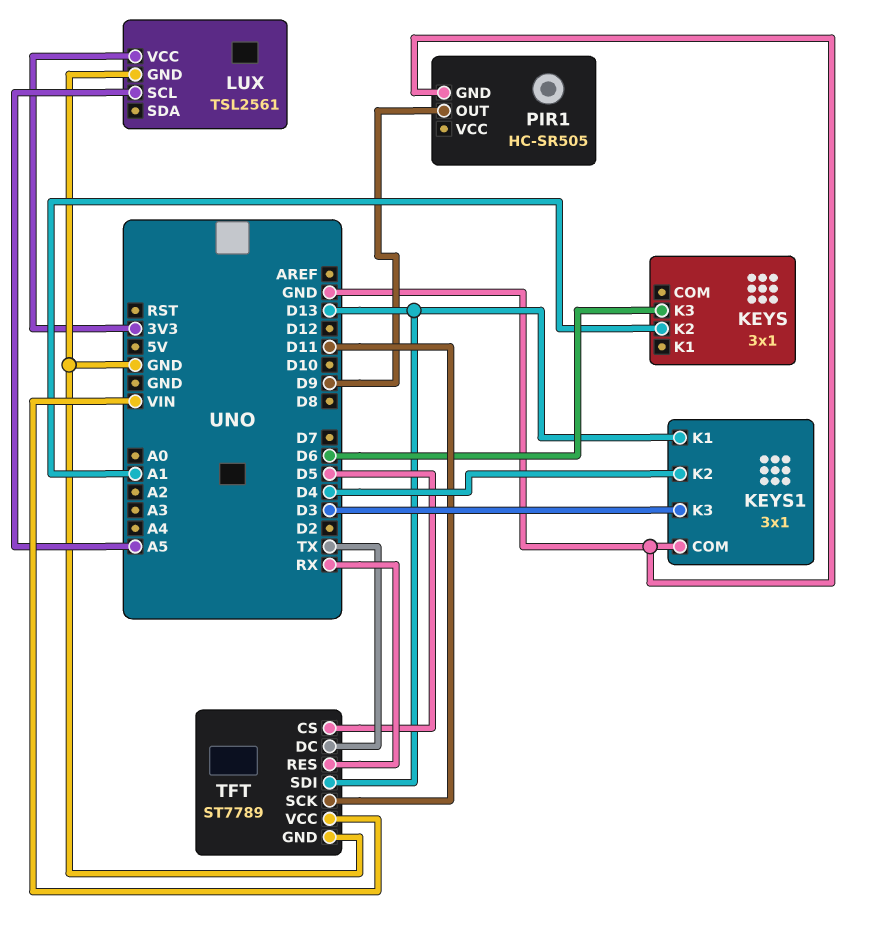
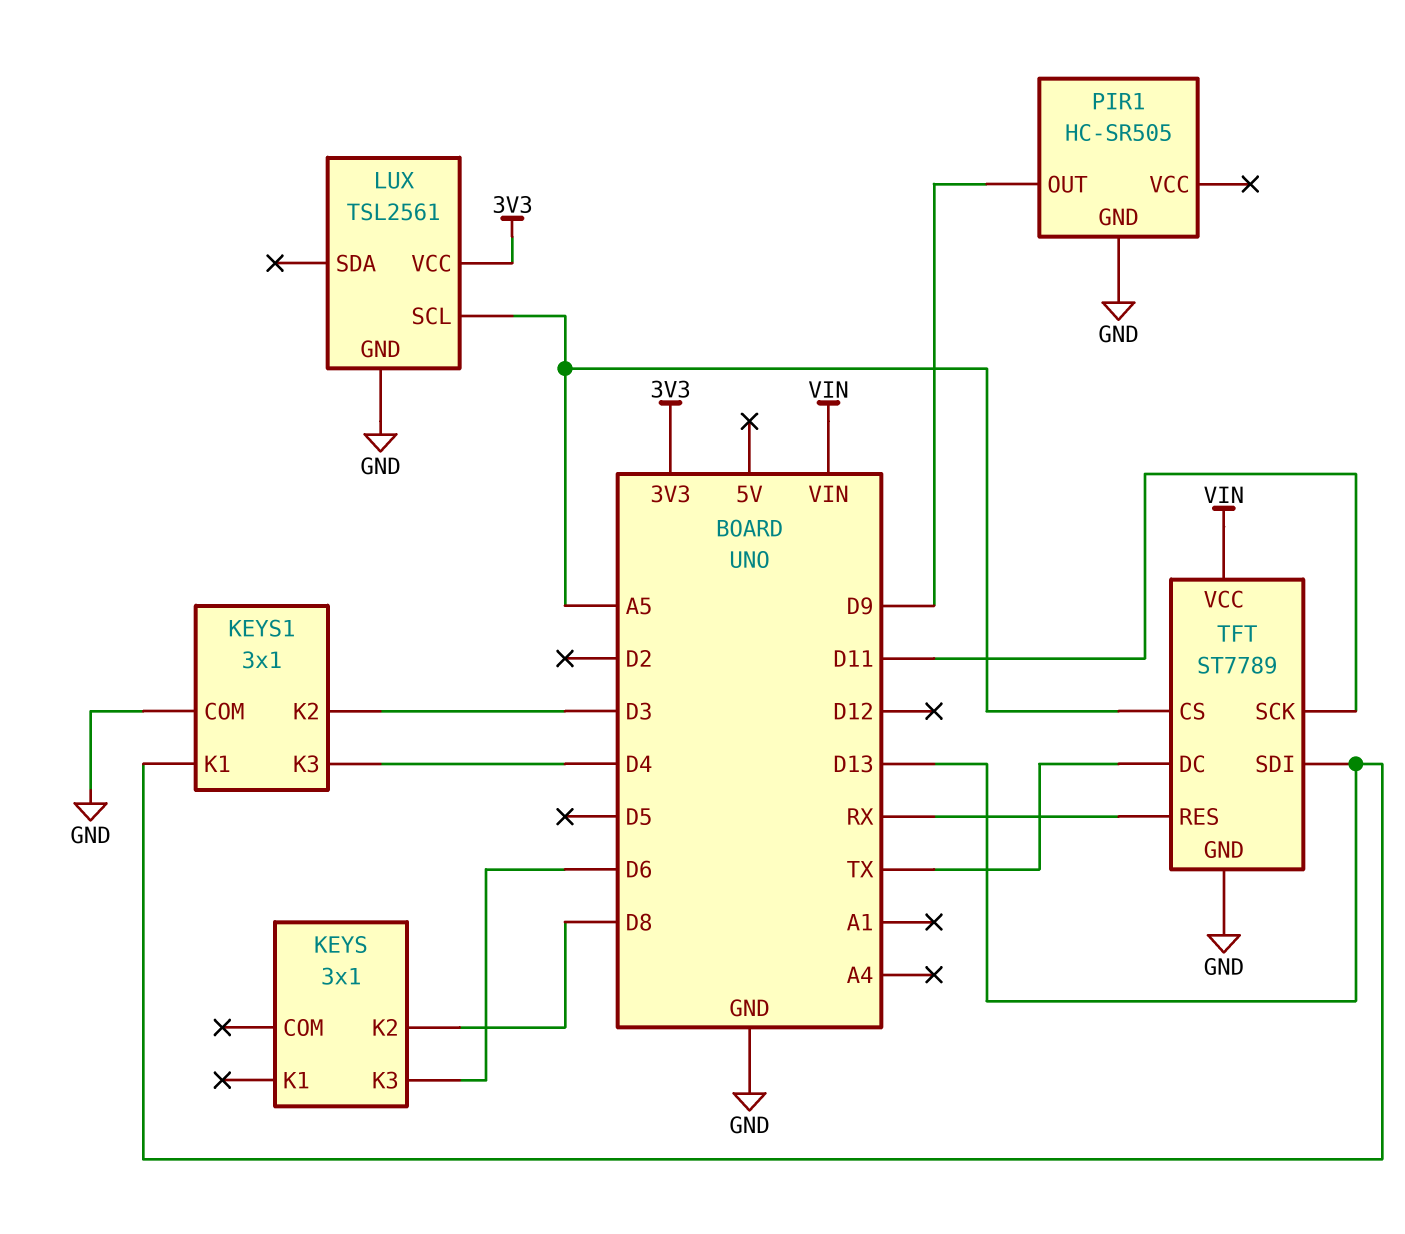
KEYS pin K2: A1 -> D8
KEYS1 pin K2: D4 -> D3
KEYS1 pin K3: D3 -> D4
TFT pin CS: D5 -> A5

